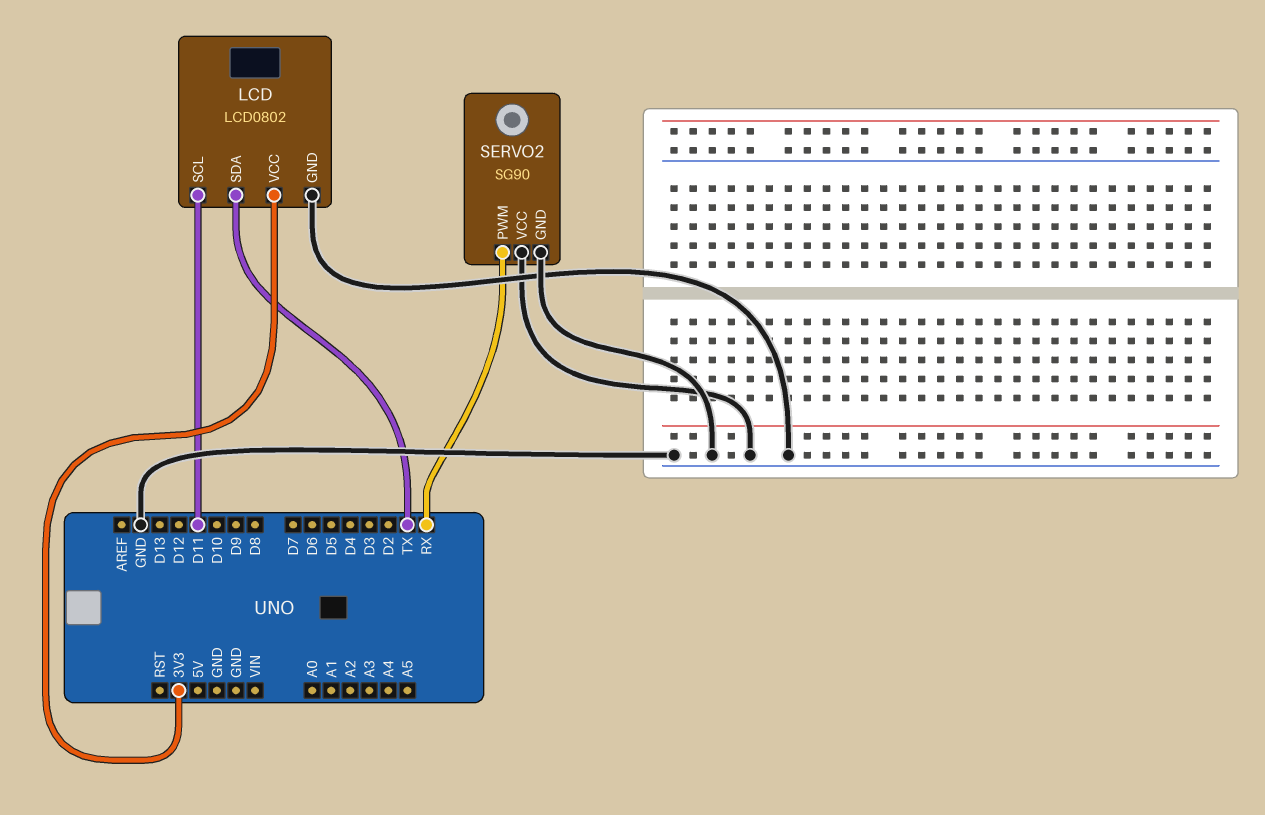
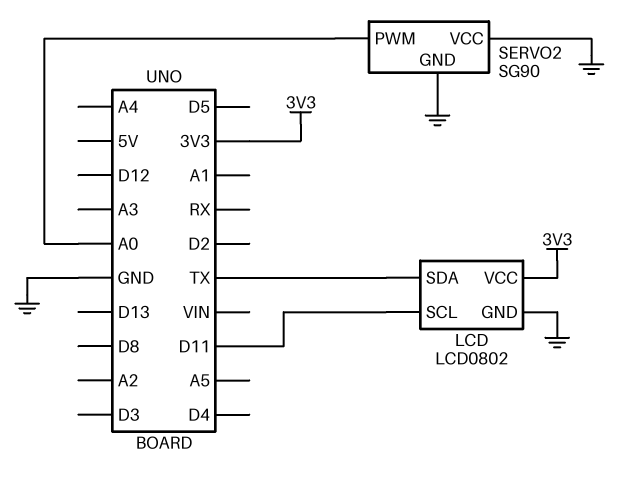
SERVO2 pin PWM: RX -> A0

